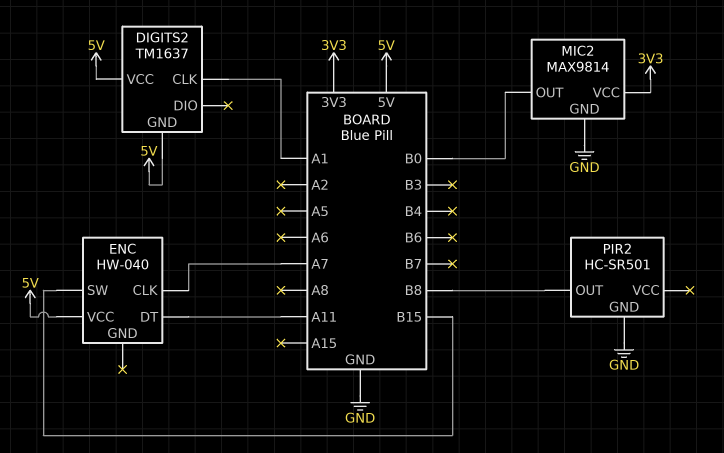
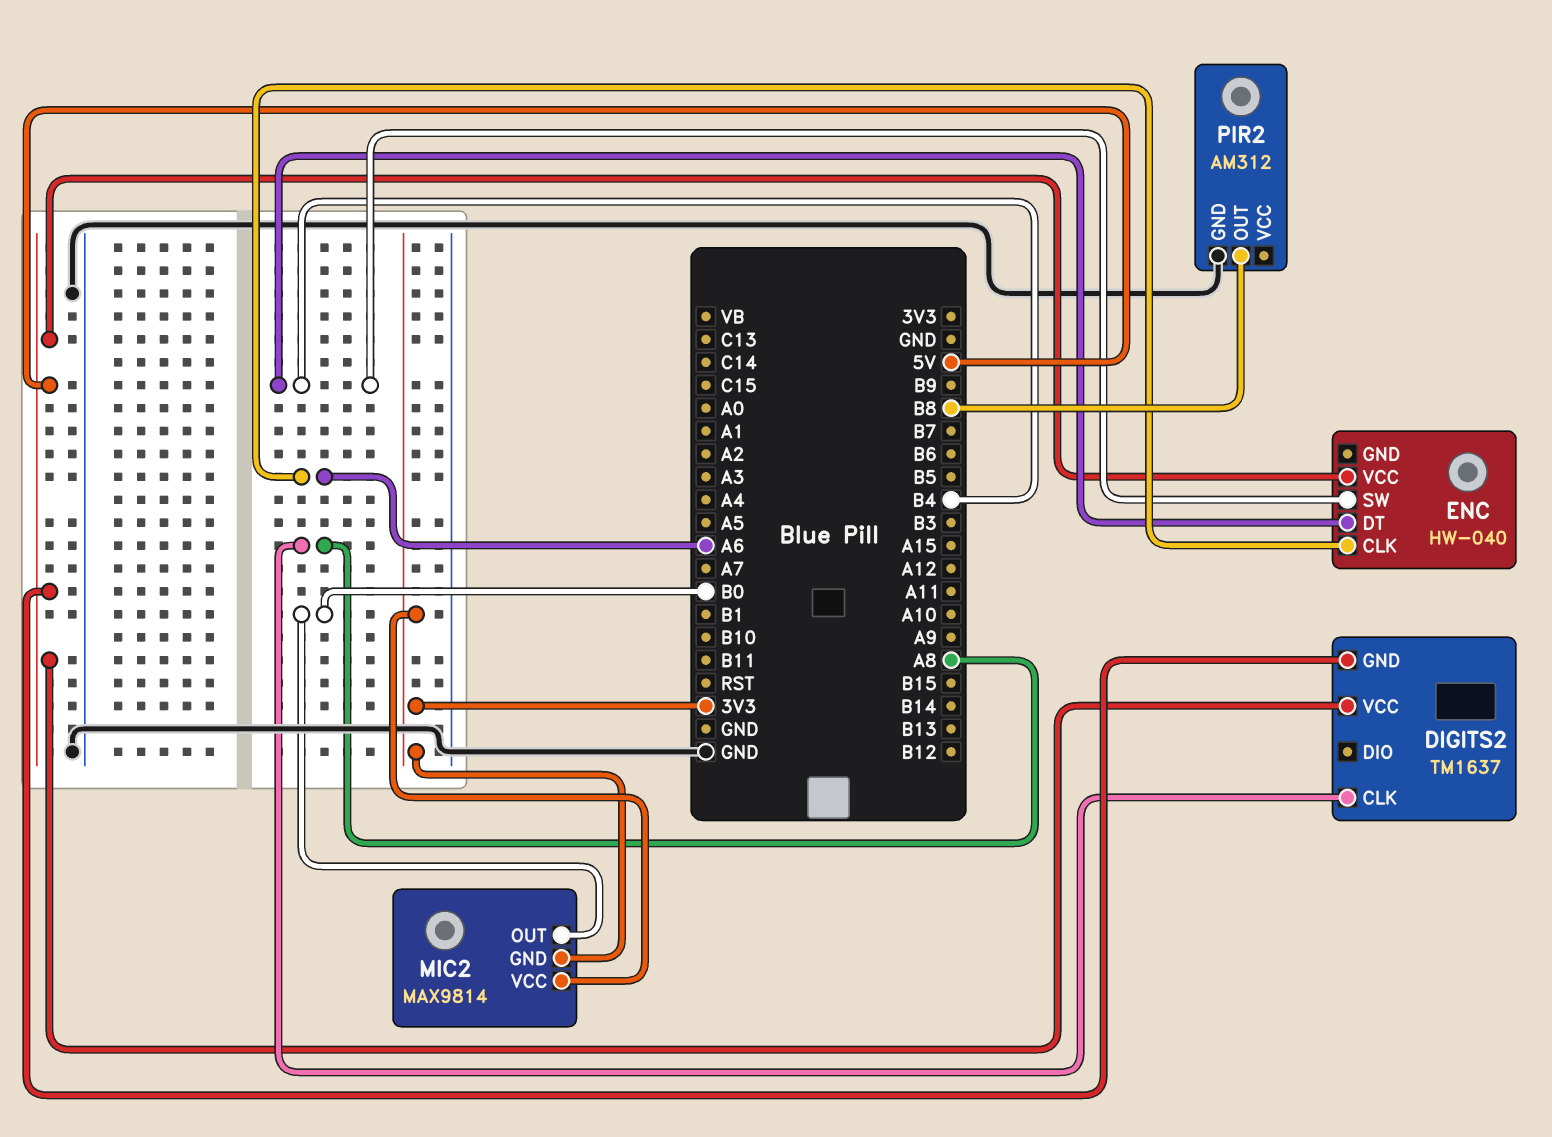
DIGITS2 pin CLK: A1 -> A8
ENC pin CLK: A7 -> A6
ENC pin DT: A11 -> B4
ENC pin SW: B15 -> B4
MIC2 pin GND: GND -> 3V3
PIR2: HC-SR501 -> AM312

